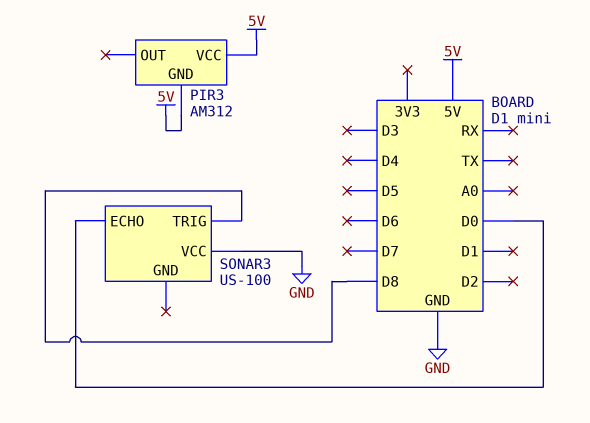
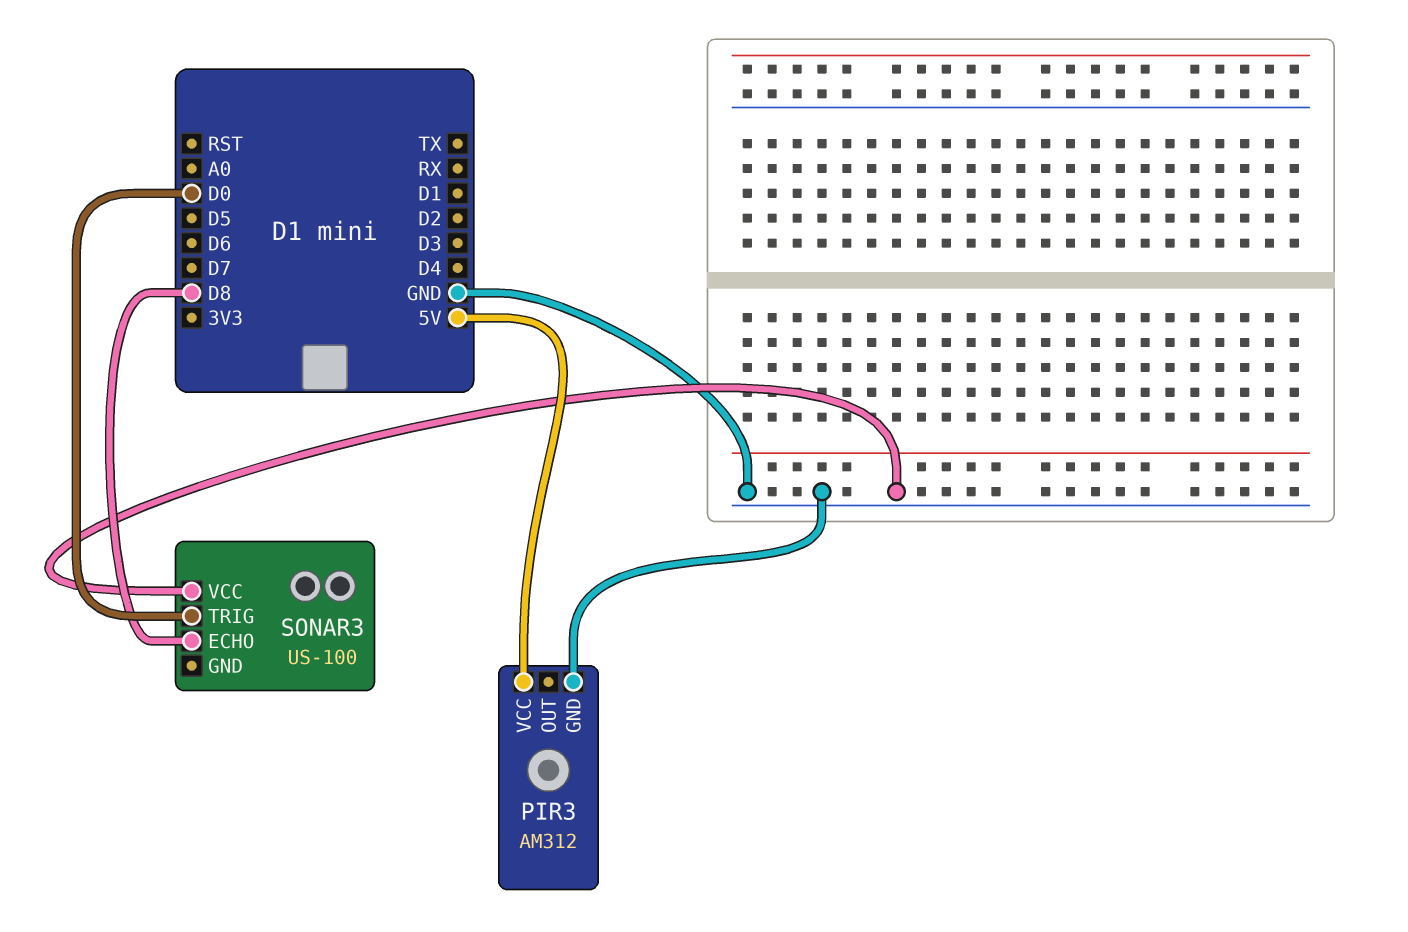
PIR3 pin GND: 5V -> GND
SONAR3 pin ECHO: D0 -> D8
SONAR3 pin TRIG: D8 -> D0

